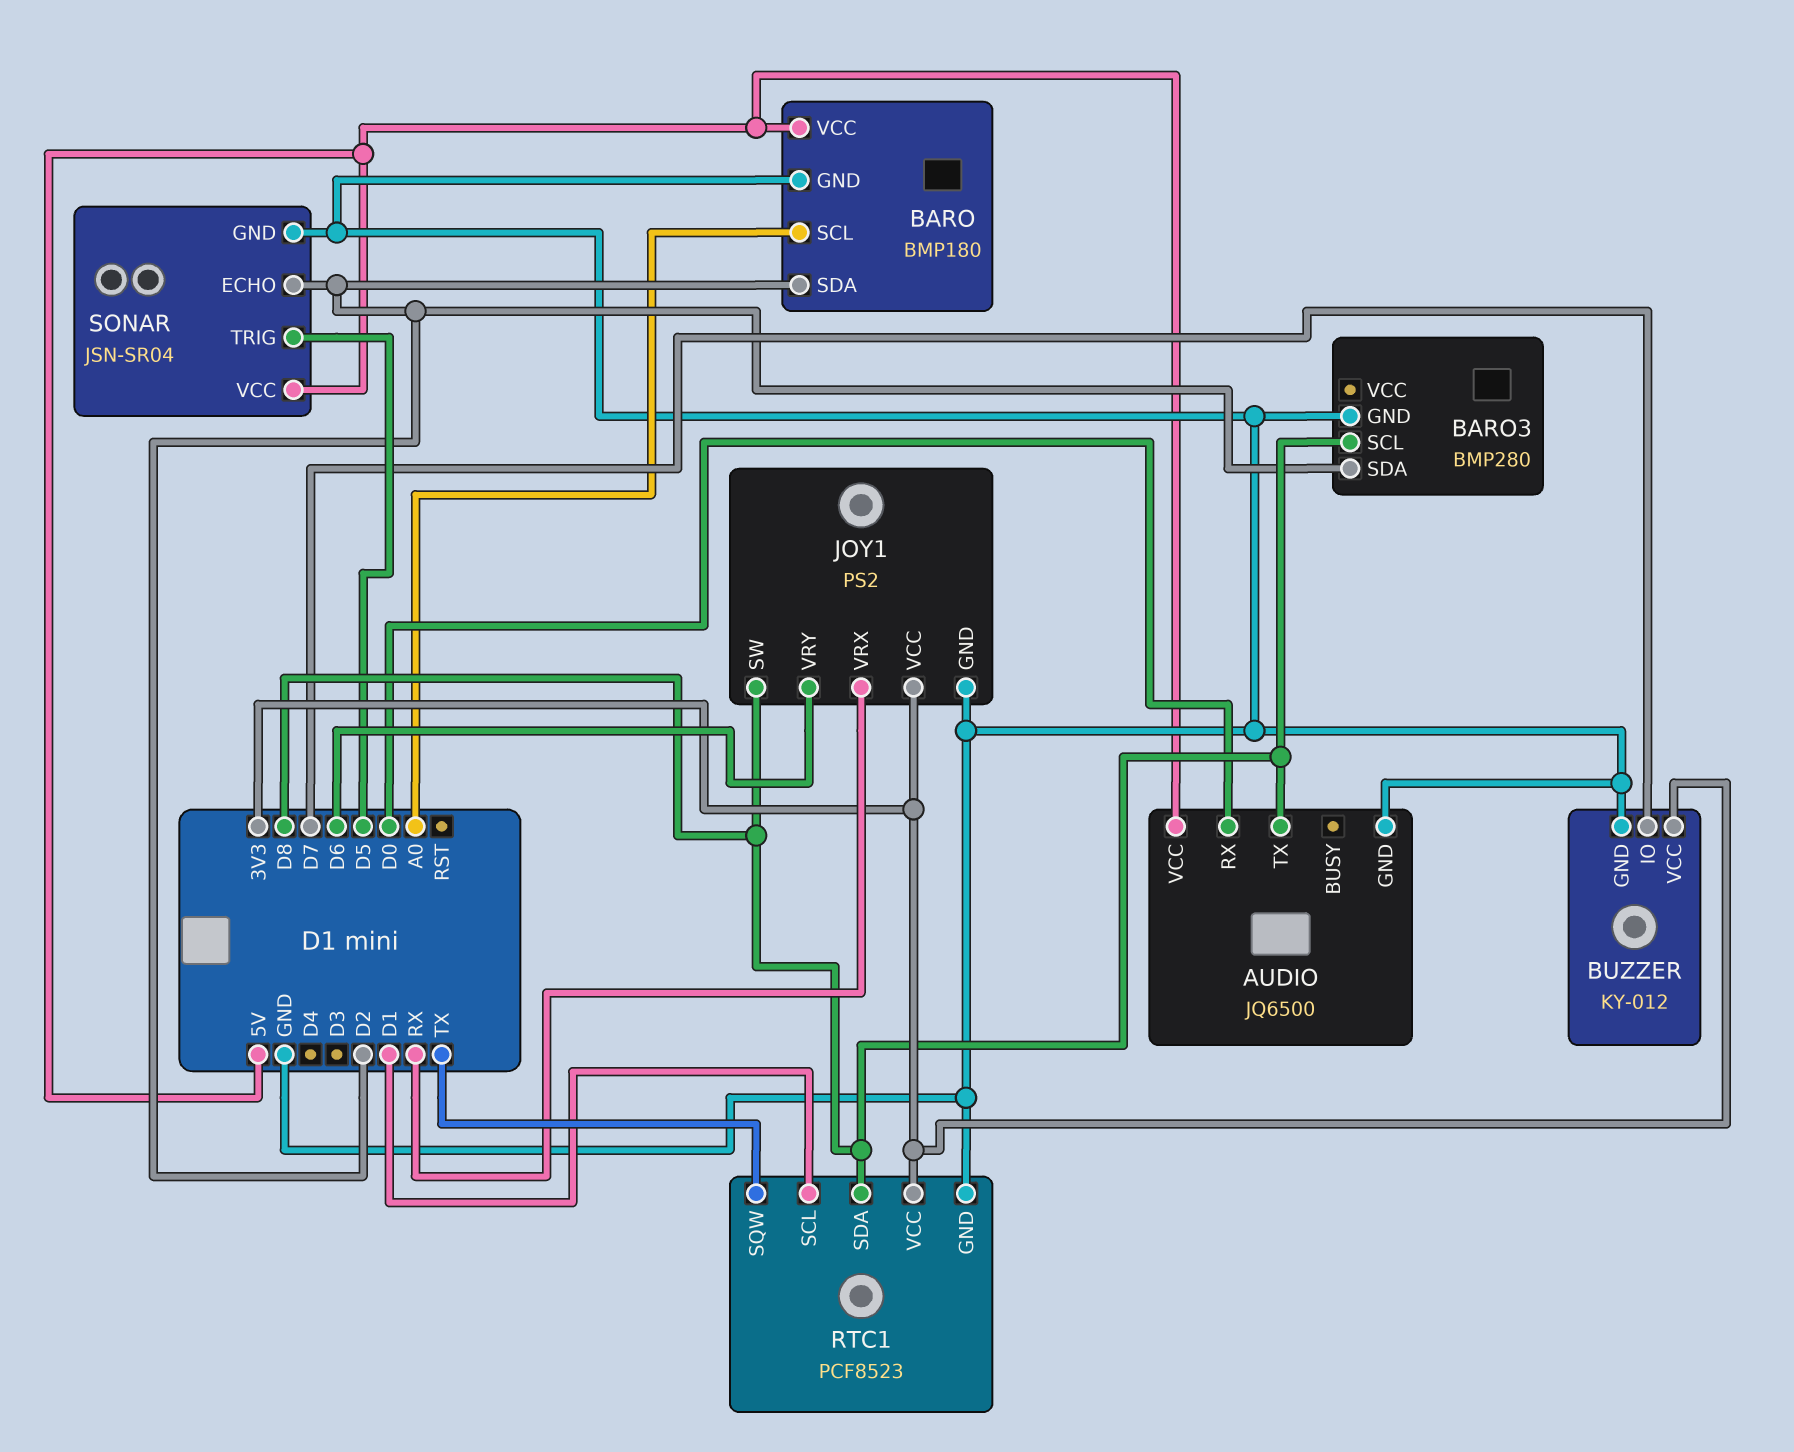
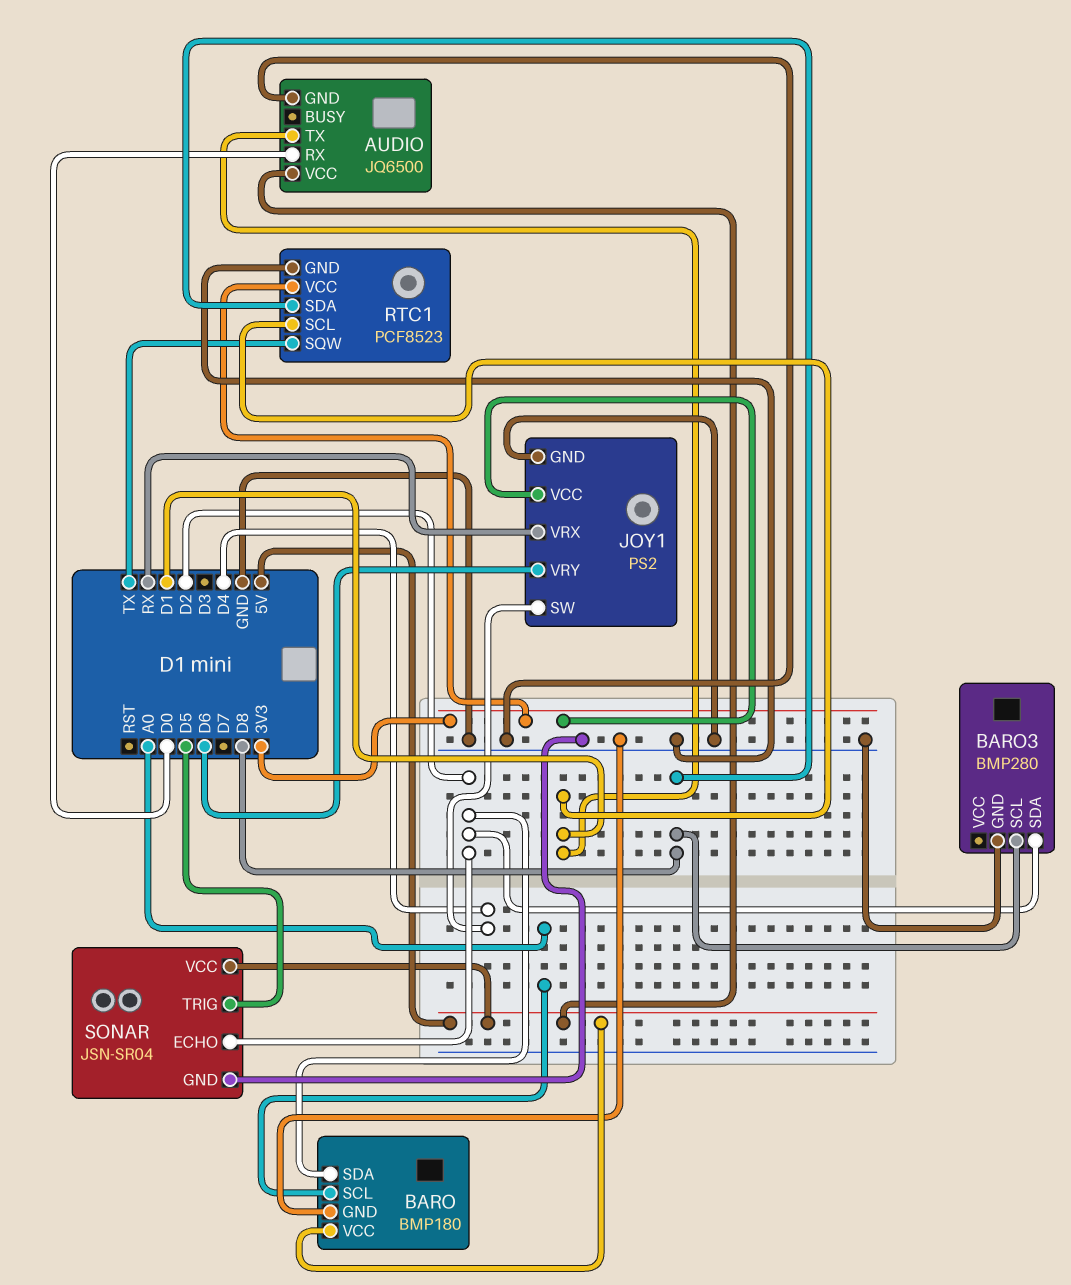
AUDIO pin TX: D8 -> D1
BUZZER: KY-012 -> none
BUZZER pin GND: GND -> none
BUZZER pin IO: D7 -> none
BUZZER pin VCC: 3V3 -> none
JOY1 pin SW: D8 -> D4

